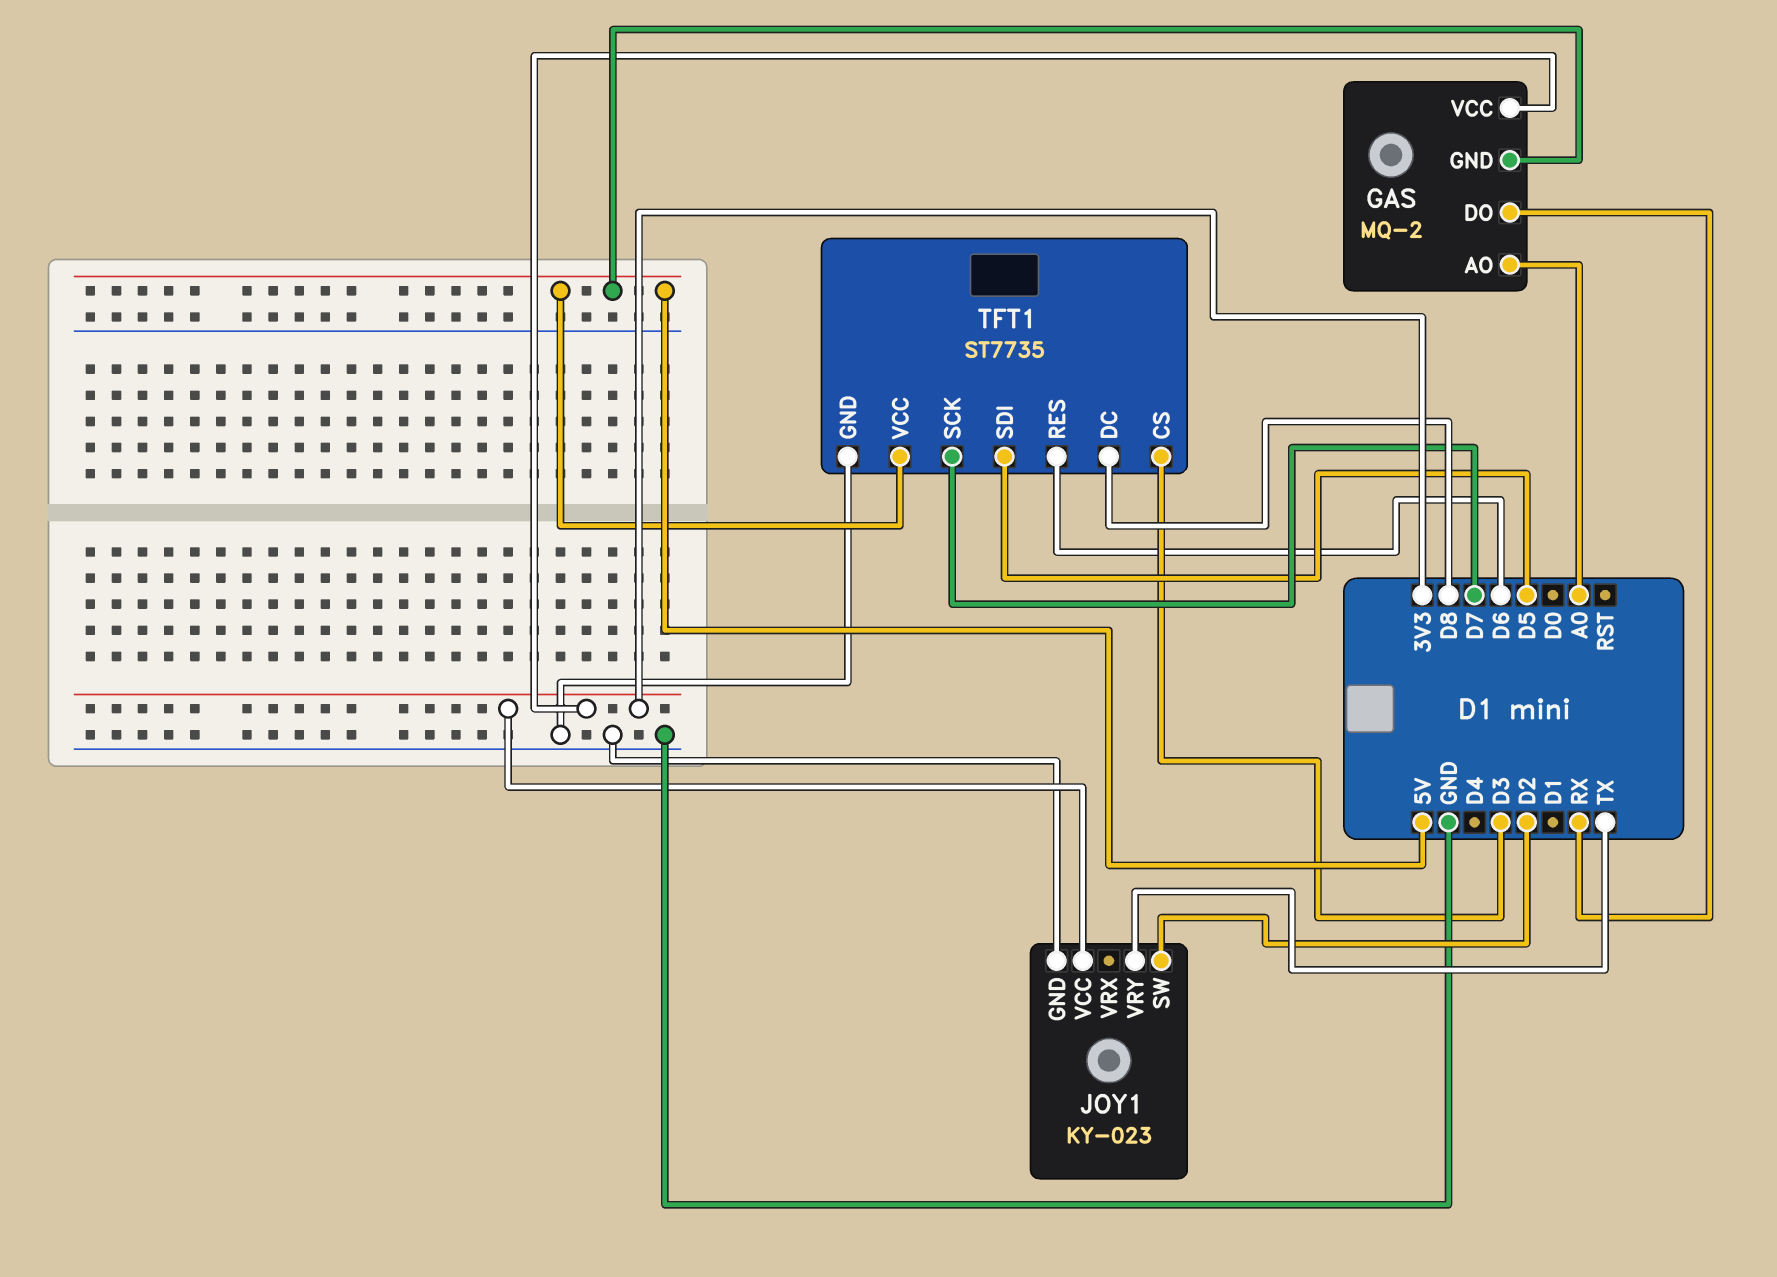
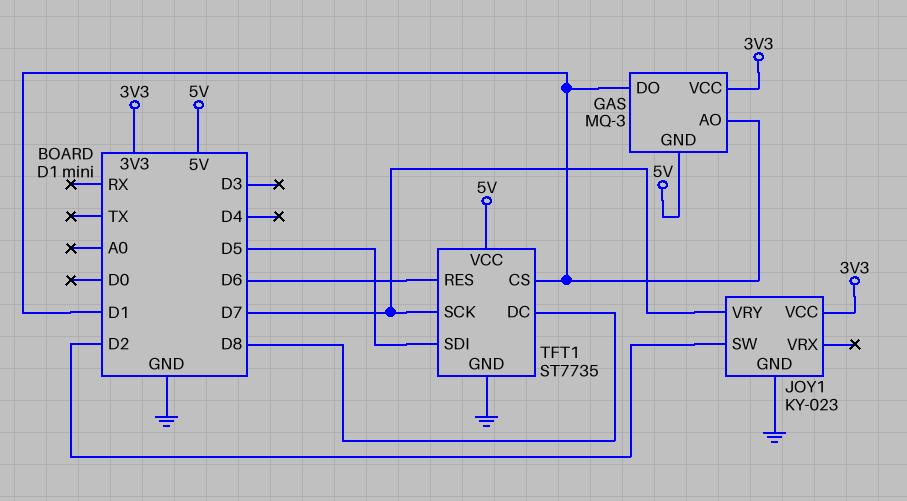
GAS: MQ-2 -> MQ-3
GAS pin AO: A0 -> D1
GAS pin DO: RX -> D1
JOY1 pin VRY: TX -> D7
TFT1 pin CS: D3 -> D1

